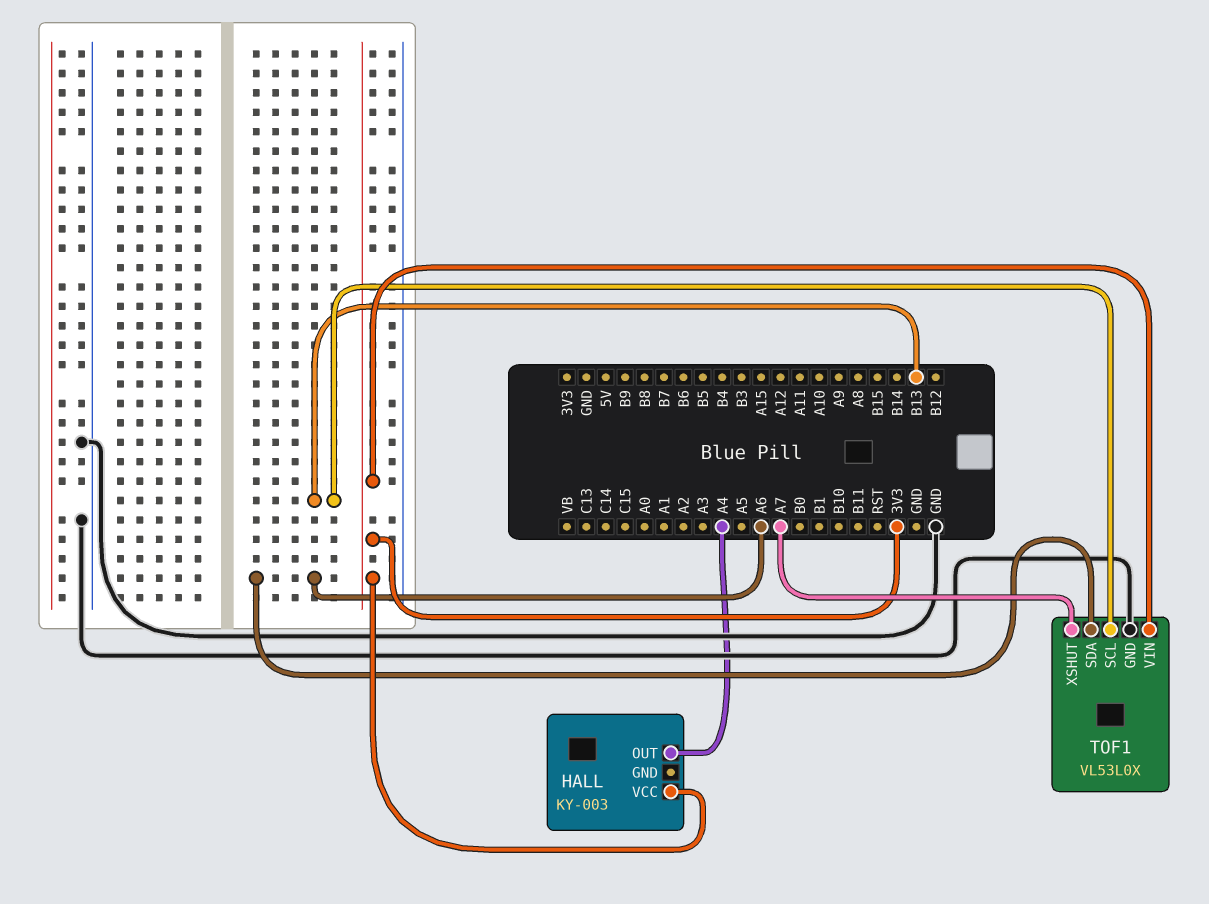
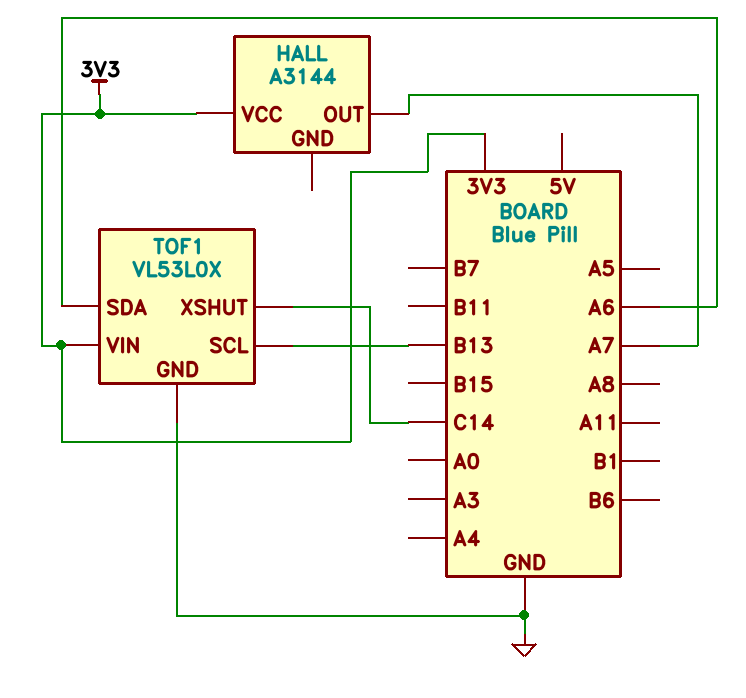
HALL: KY-003 -> A3144
HALL pin OUT: A4 -> A7
TOF1 pin XSHUT: A7 -> C14

